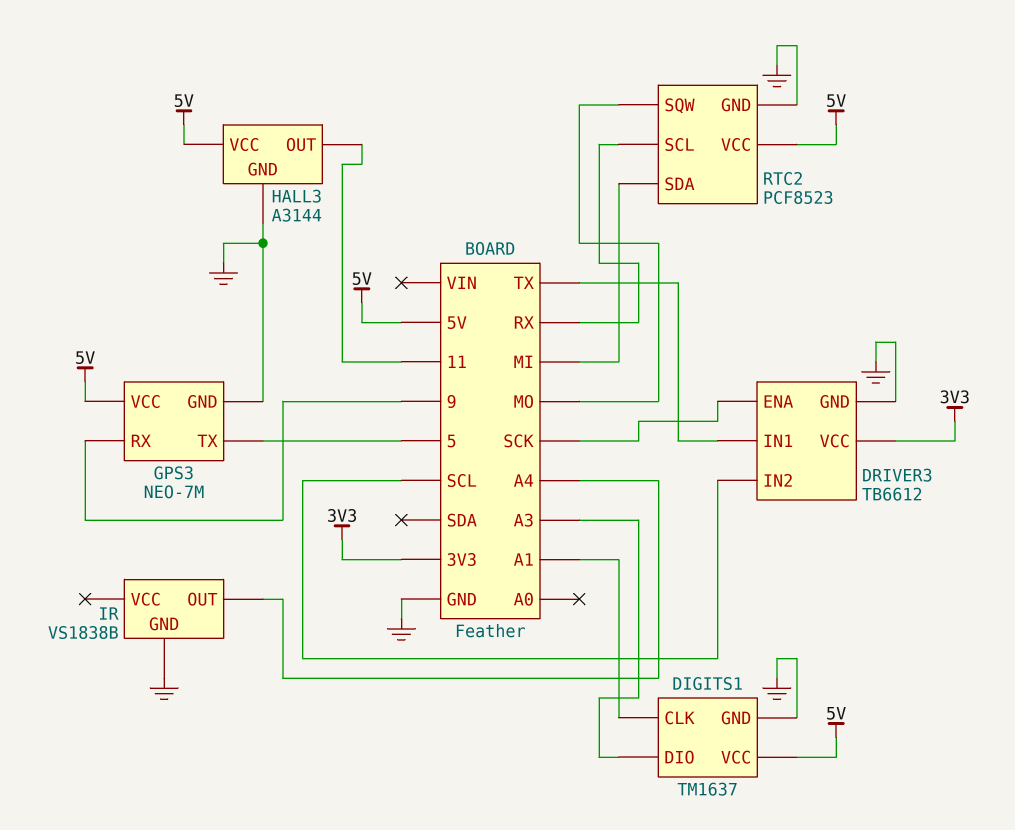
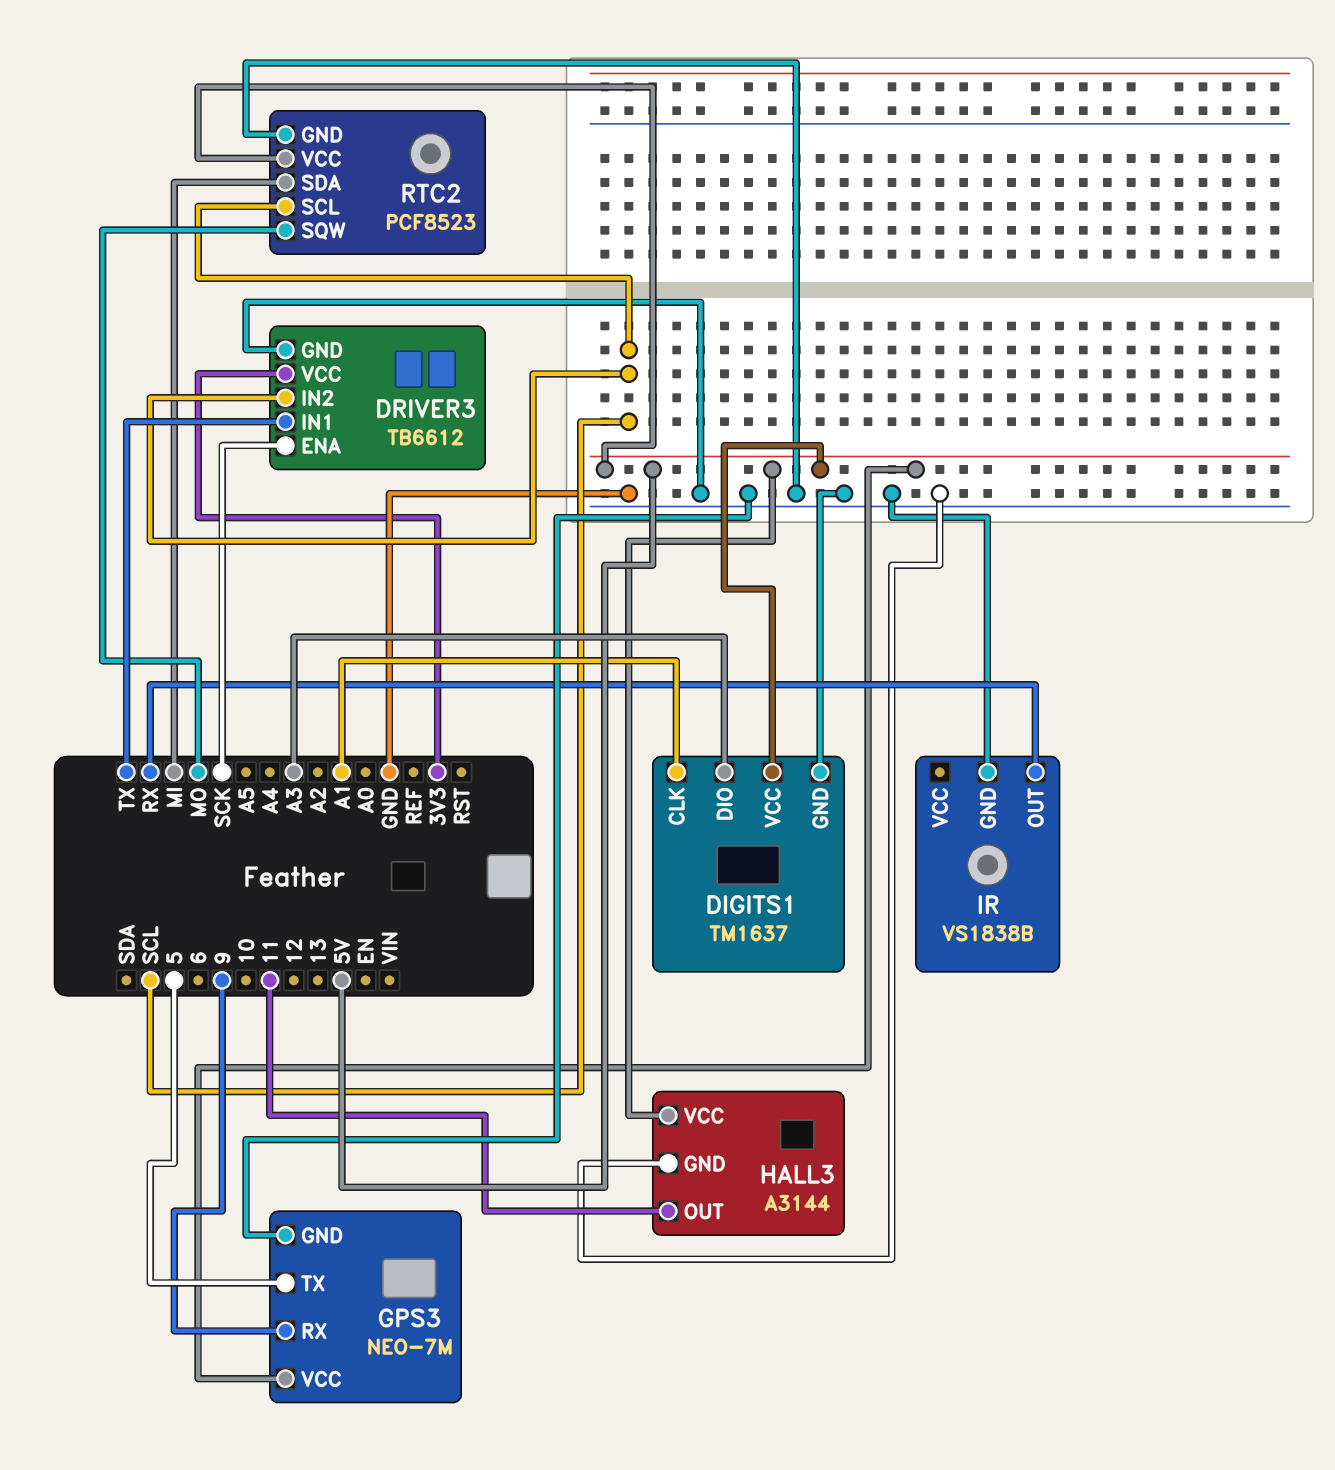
IR pin OUT: A4 -> RX
RTC2 pin SCL: RX -> SCL

